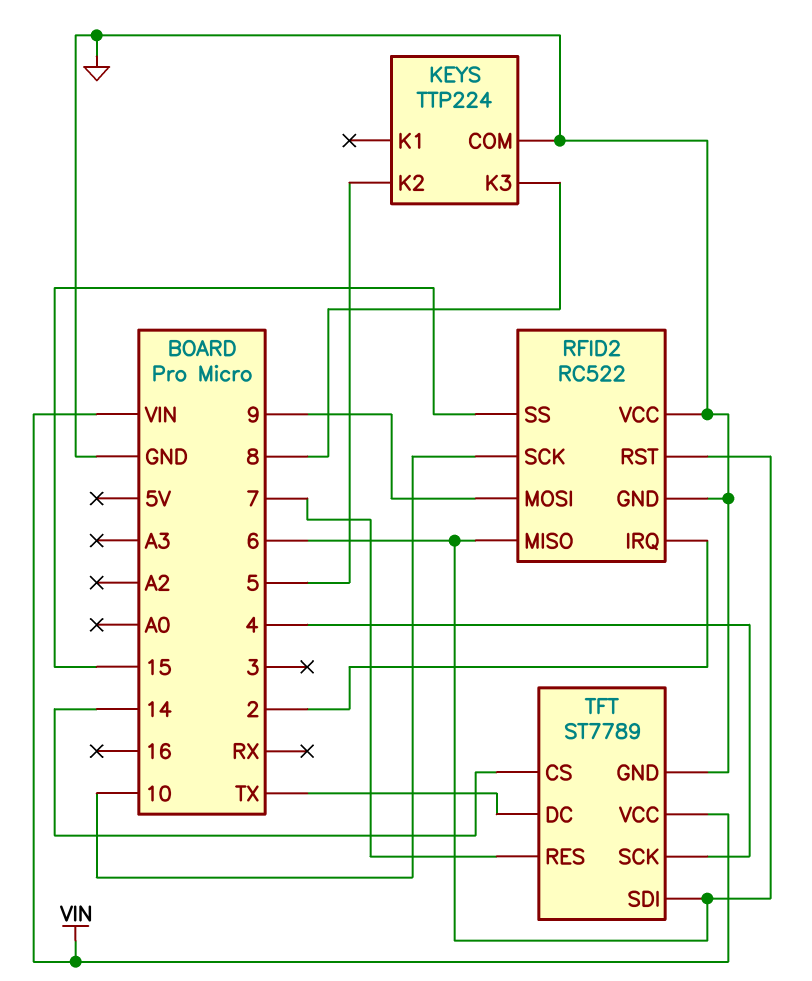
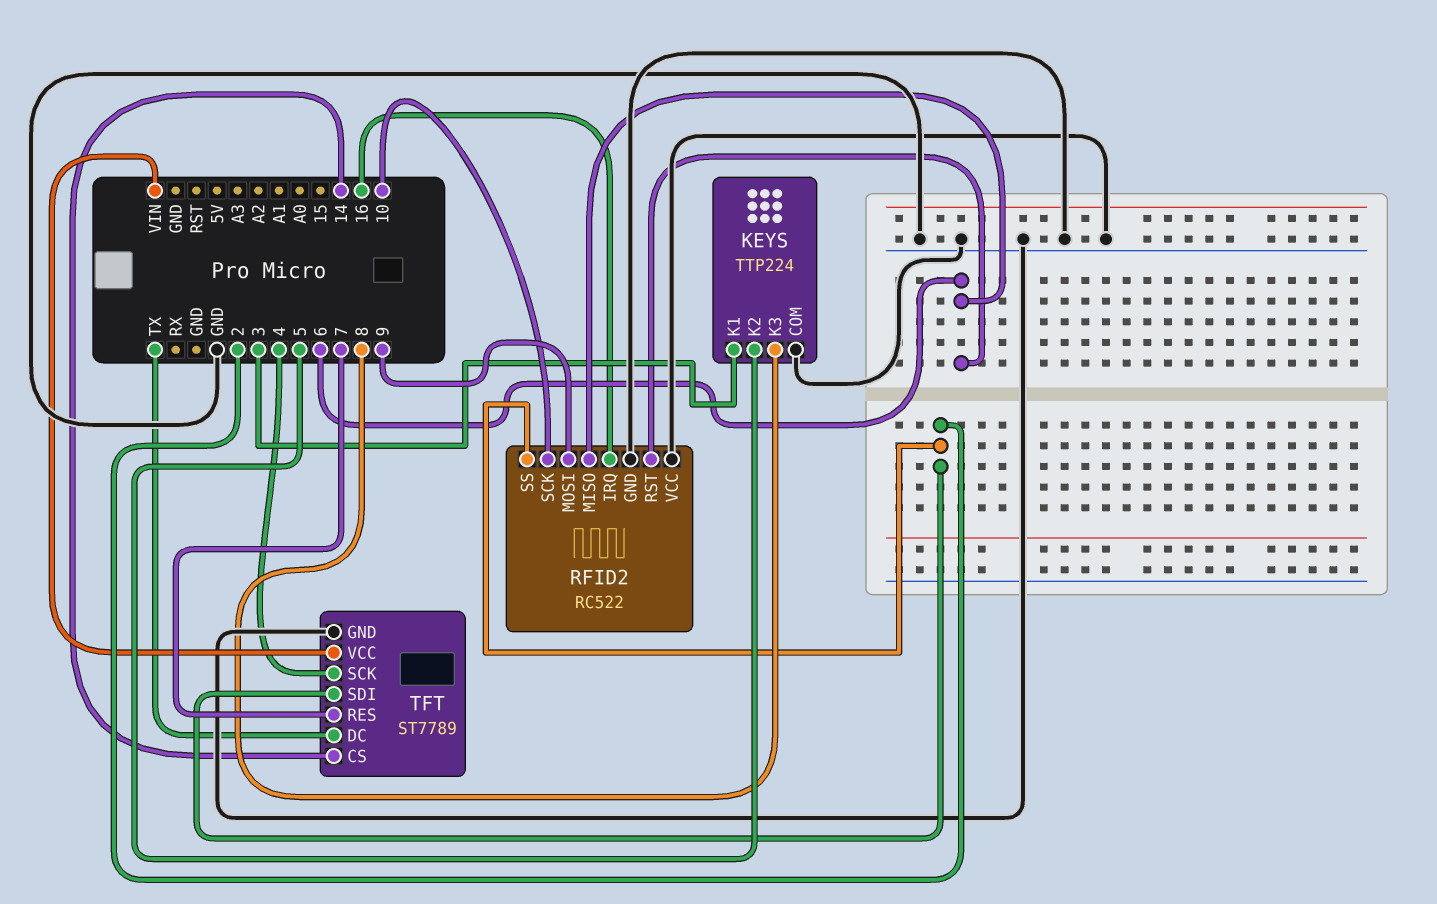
KEYS pin K1: none -> 3
RFID2 pin IRQ: 2 -> 16
RFID2 pin SS: 15 -> 2
TFT pin SDI: 6 -> 2

